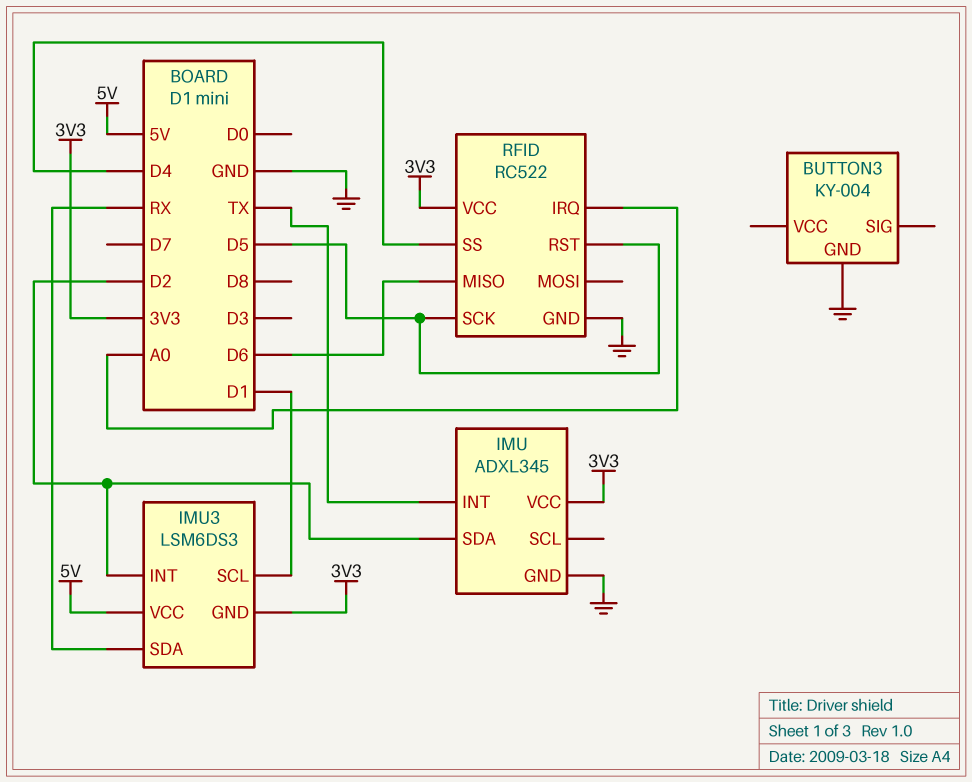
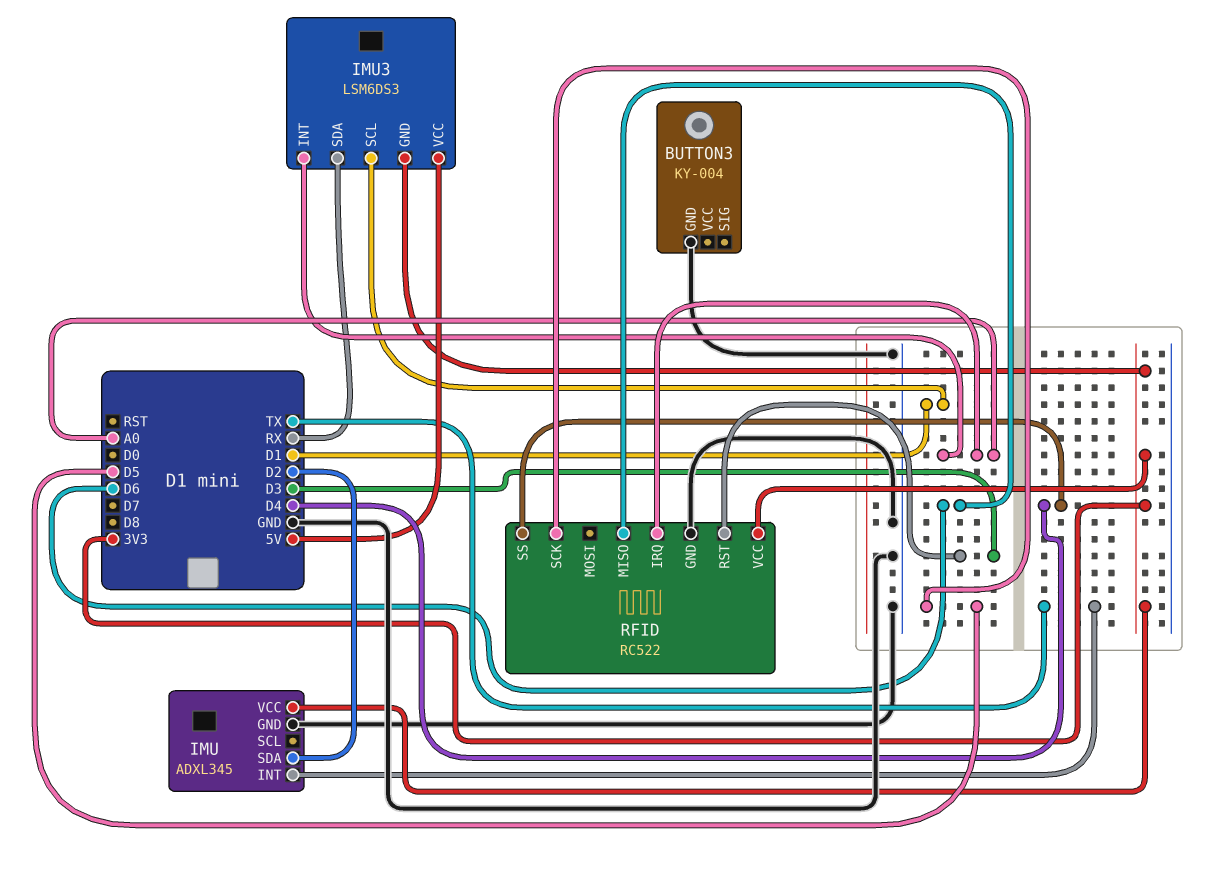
IMU3 pin INT: D2 -> A0
RFID pin RST: D5 -> D3

